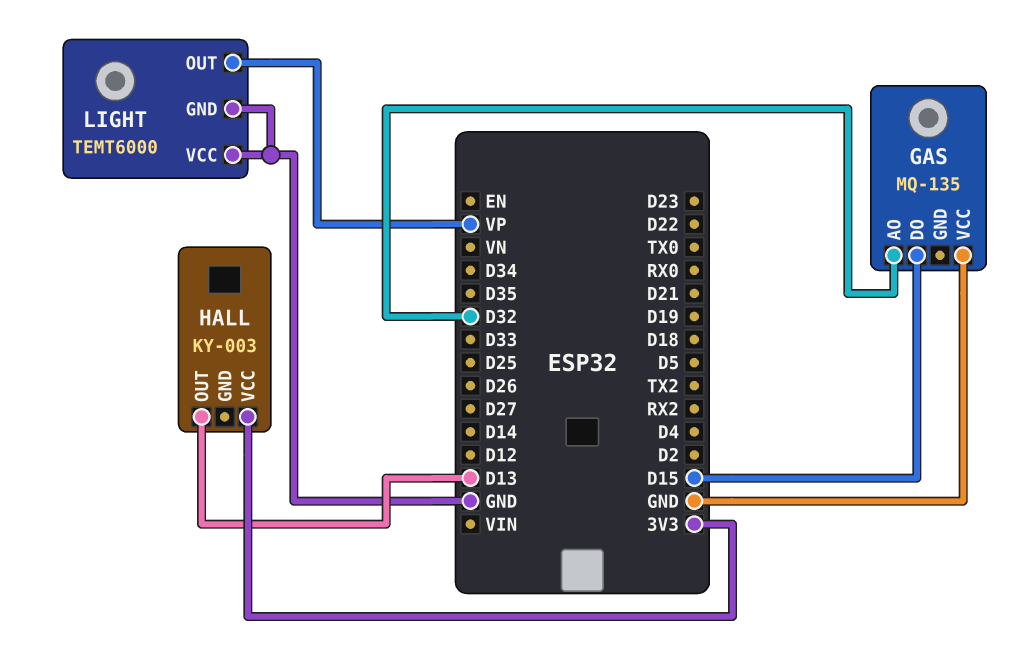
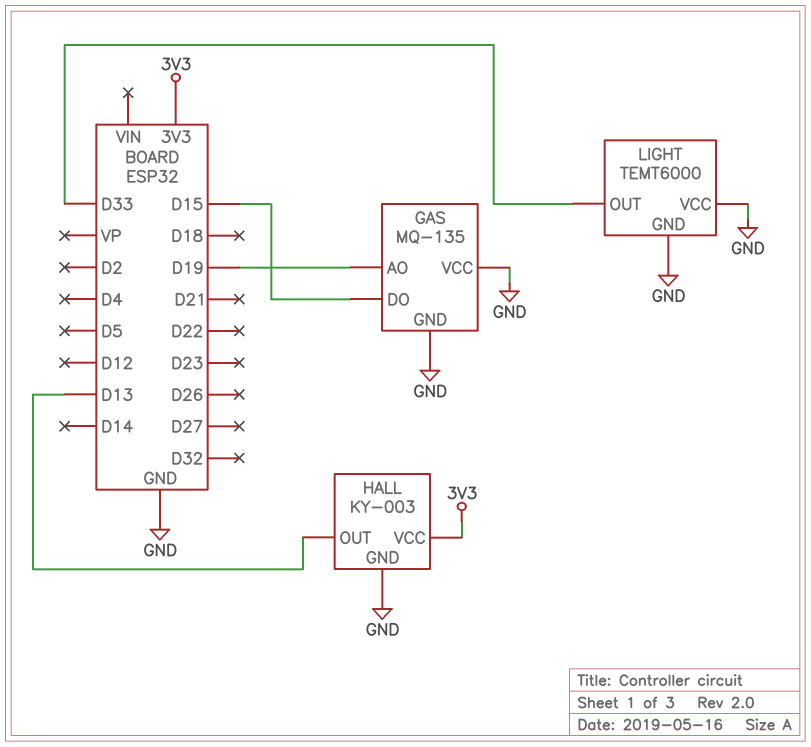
GAS pin AO: D32 -> D19
GAS pin GND: none -> GND
HALL pin GND: none -> GND
LIGHT pin OUT: VP -> D33

